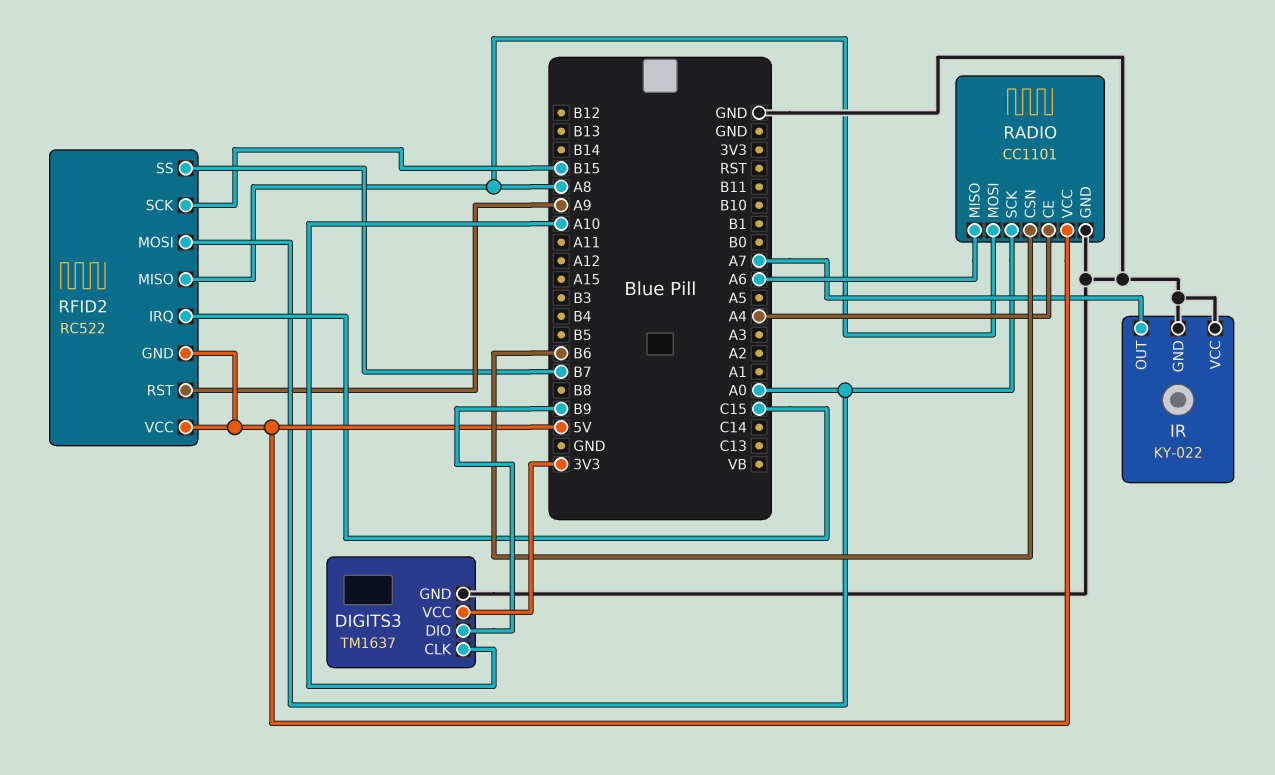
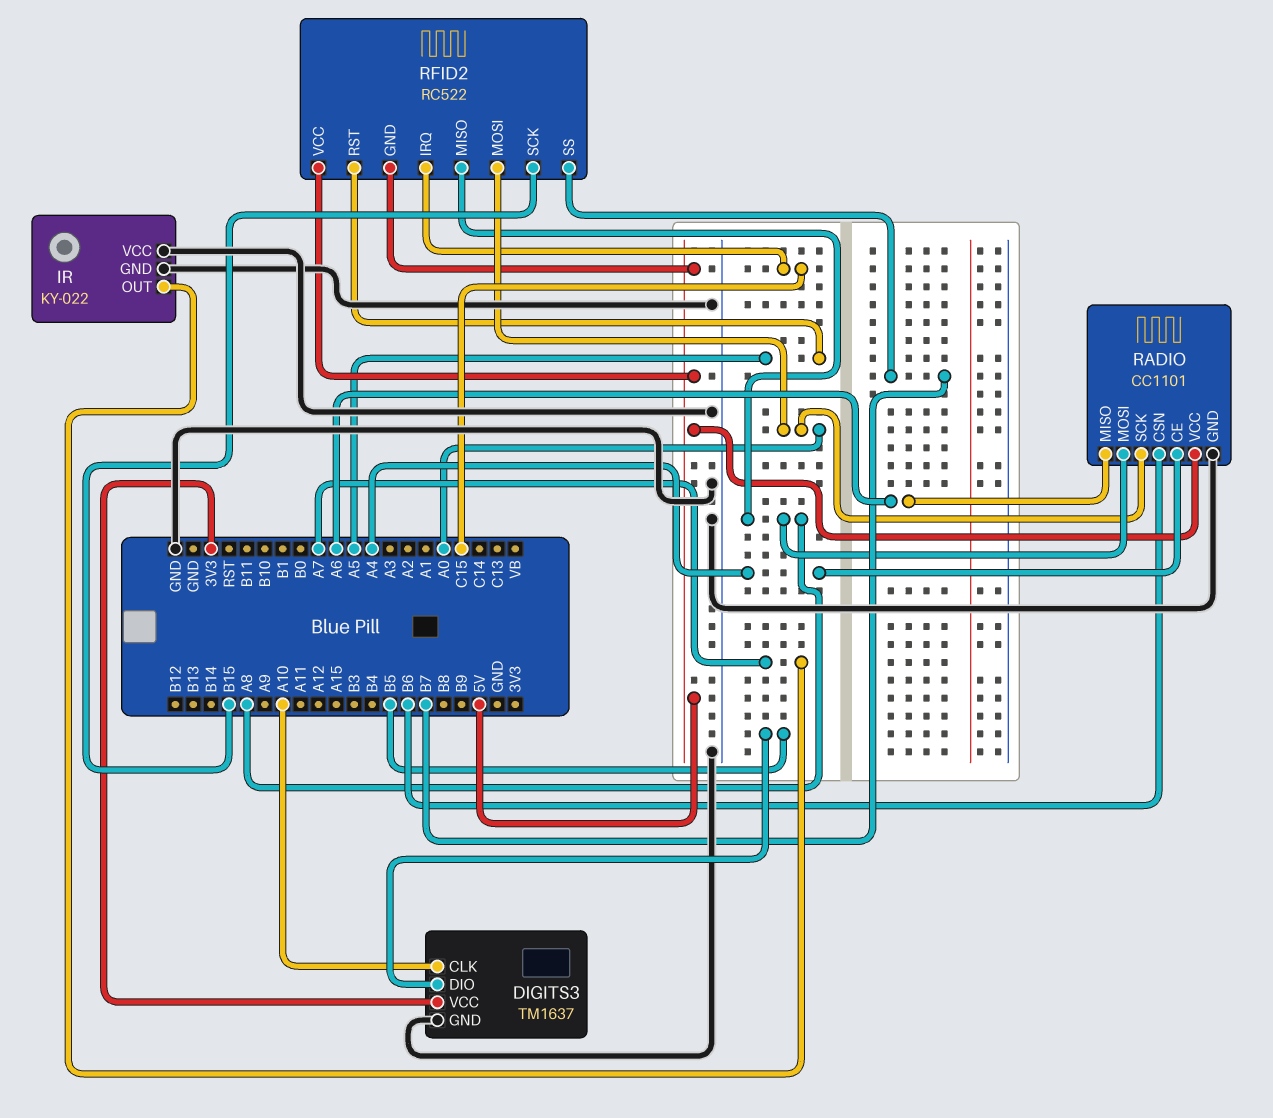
DIGITS3 pin DIO: B9 -> B5
RFID2 pin RST: A9 -> A5

